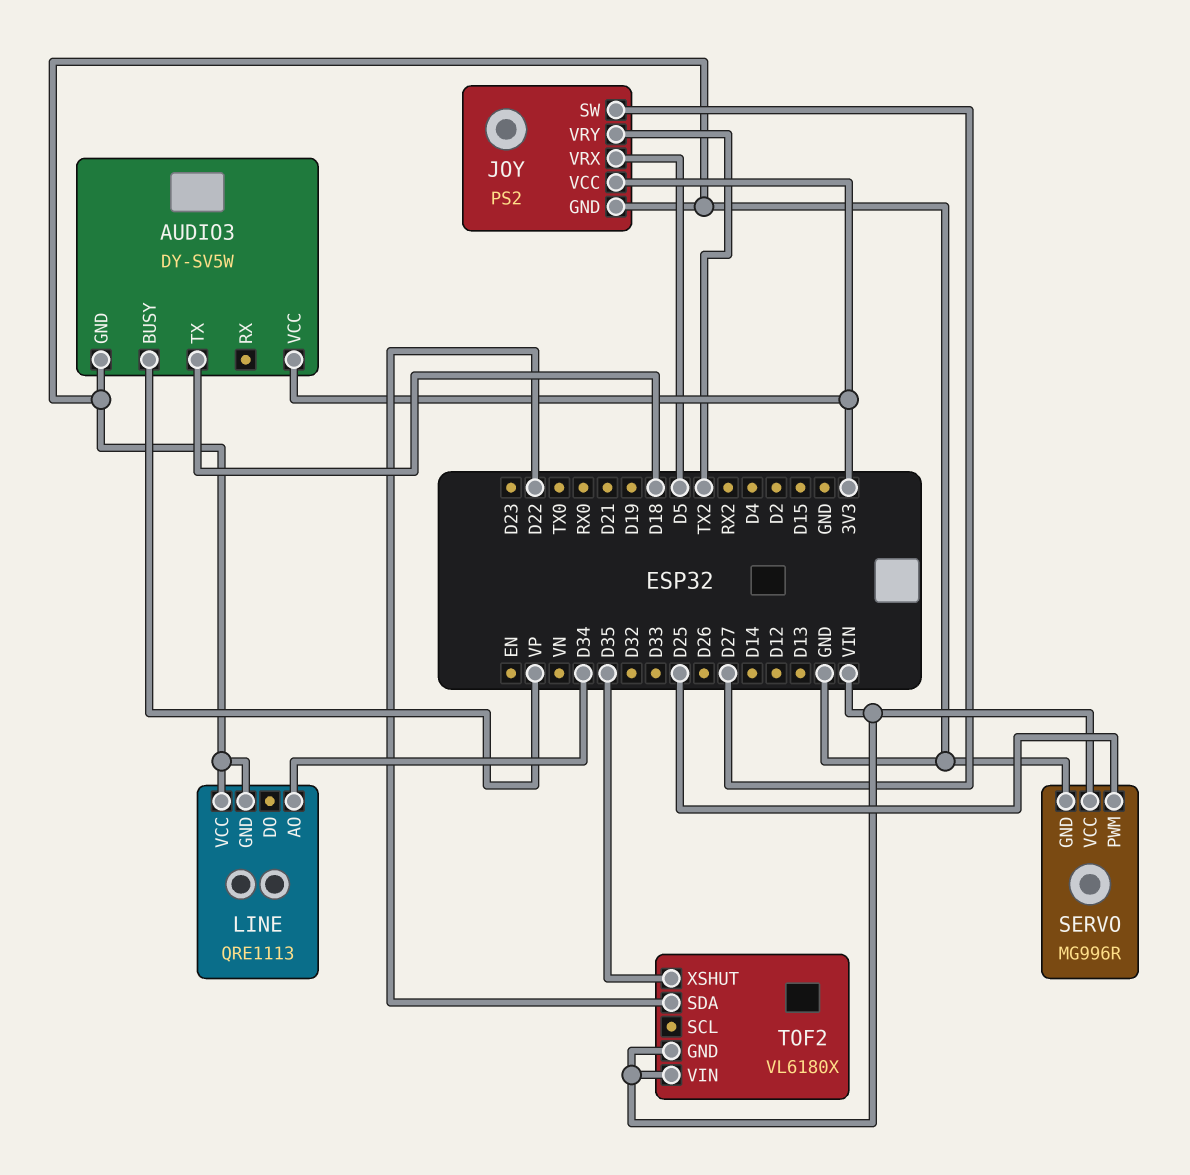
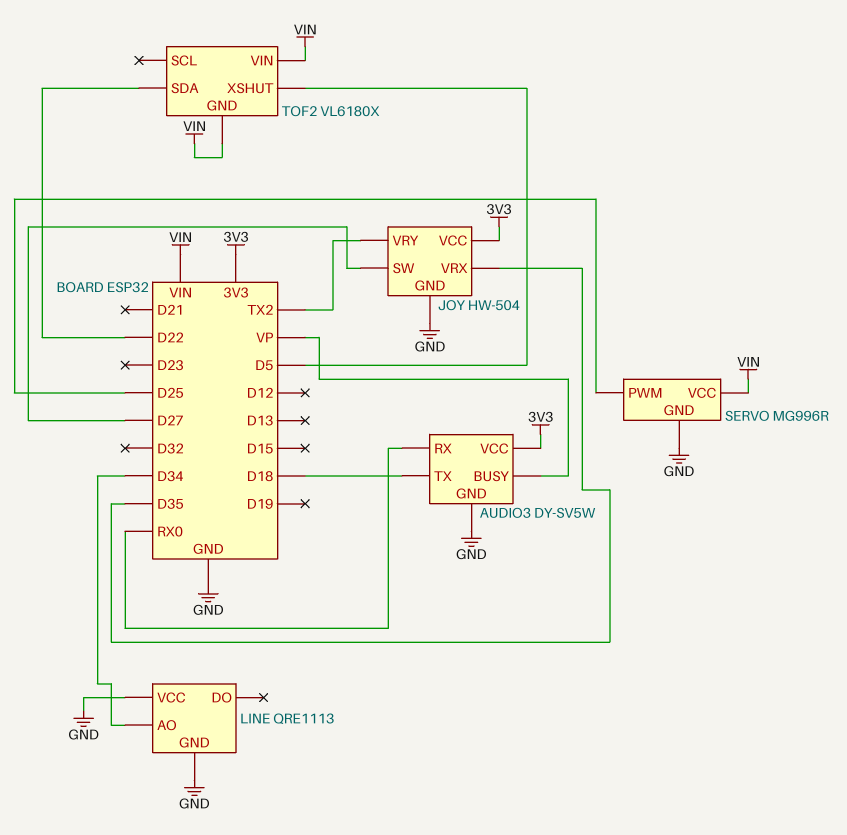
AUDIO3 pin RX: none -> RX0
JOY: PS2 -> HW-504
JOY pin VRX: D5 -> D35
TOF2 pin XSHUT: D35 -> D5

